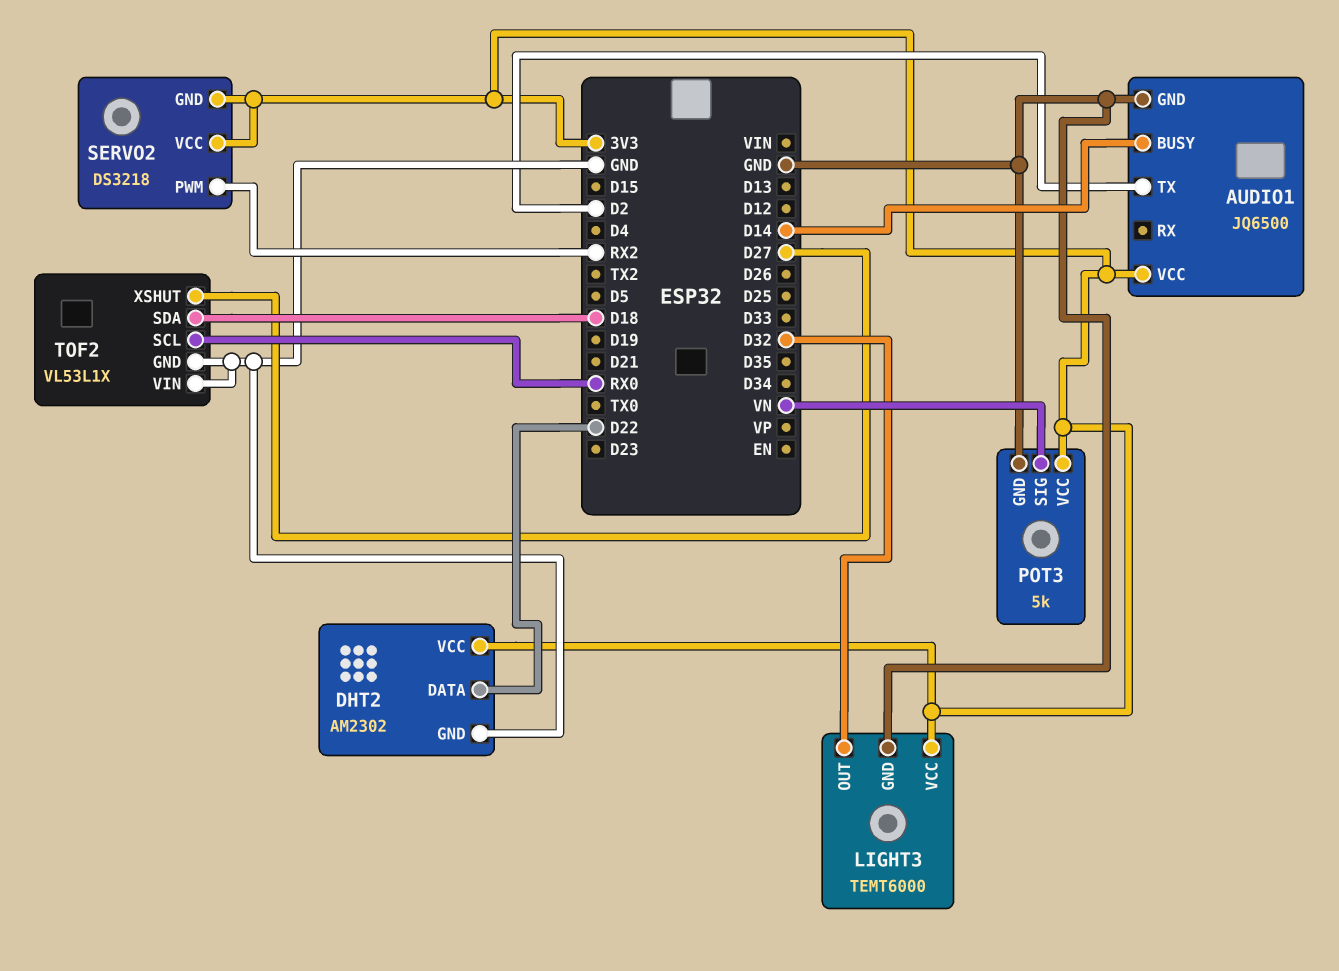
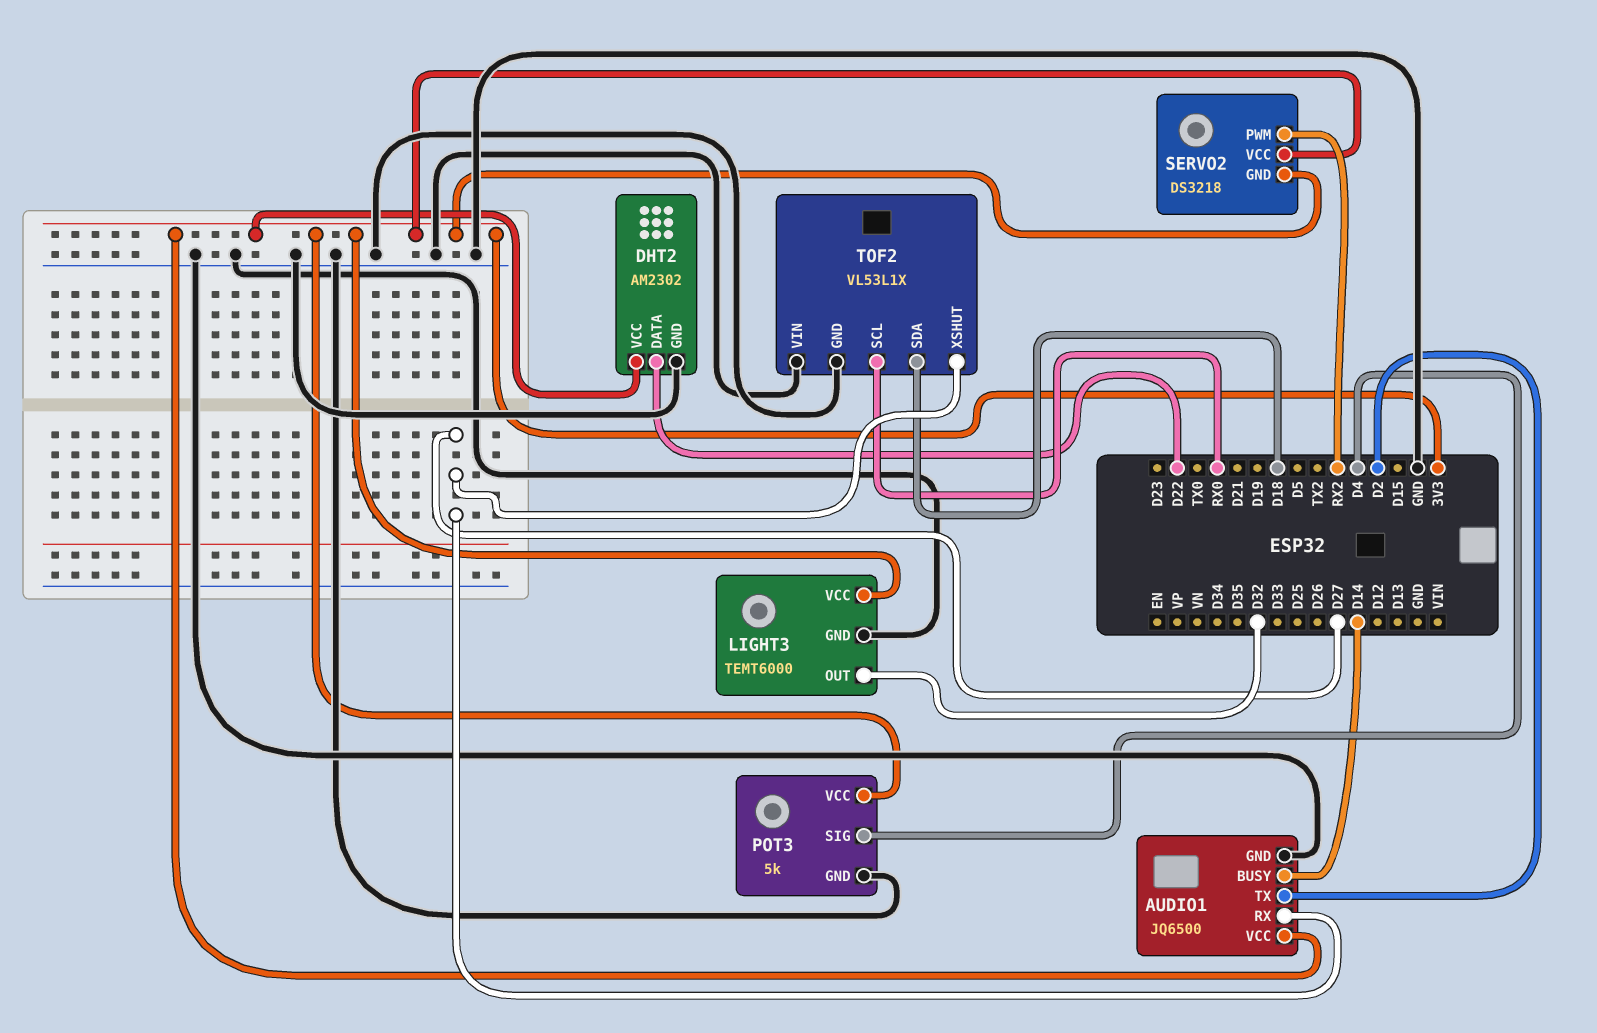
AUDIO1 pin RX: none -> D27
POT3 pin SIG: VN -> D4

